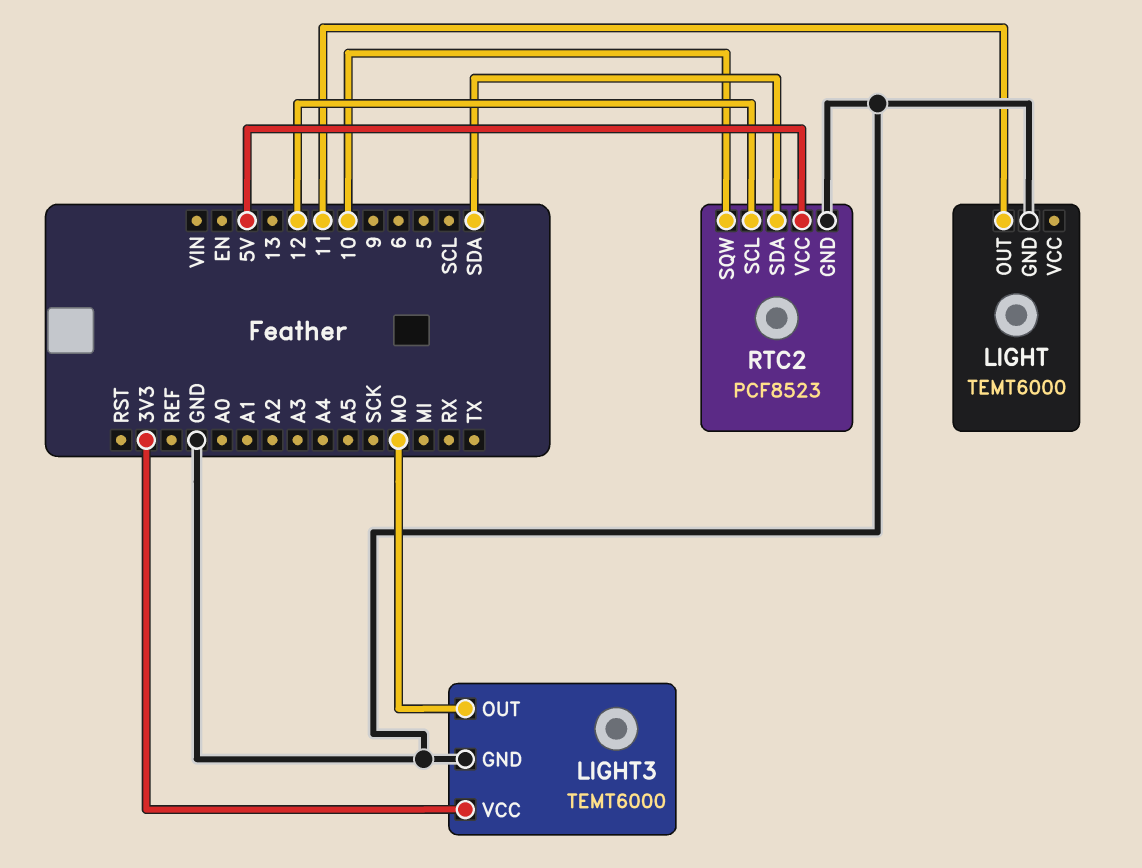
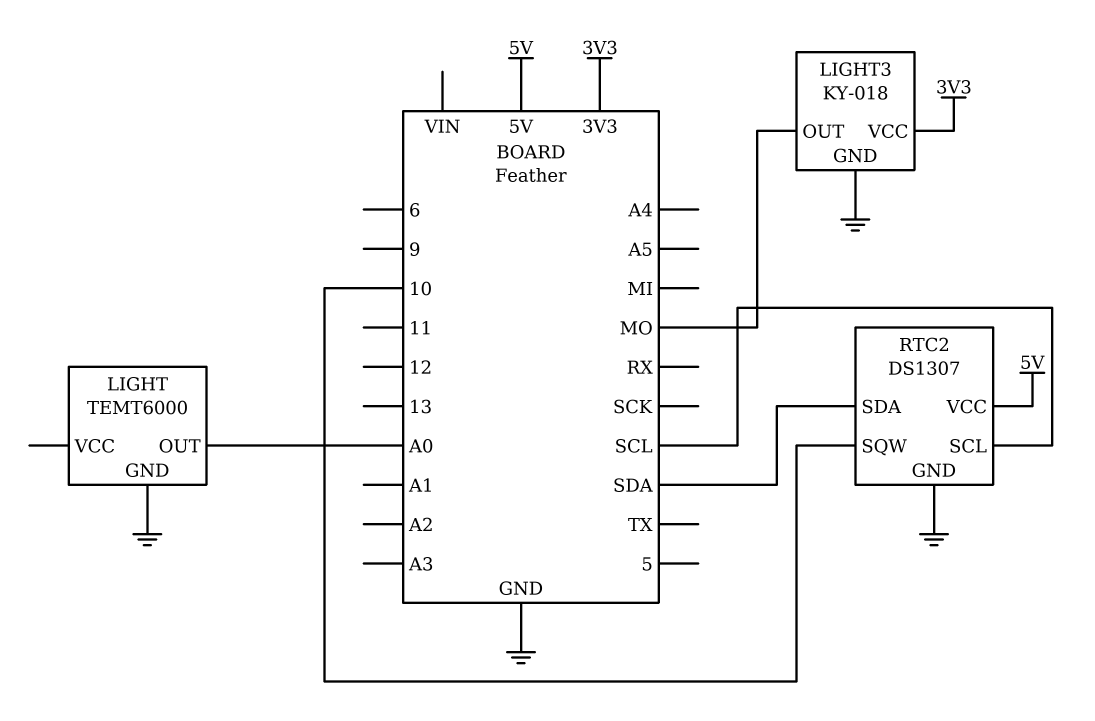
LIGHT pin OUT: 11 -> A0
LIGHT3: TEMT6000 -> KY-018
RTC2: PCF8523 -> DS1307
RTC2 pin SCL: 12 -> SCL

